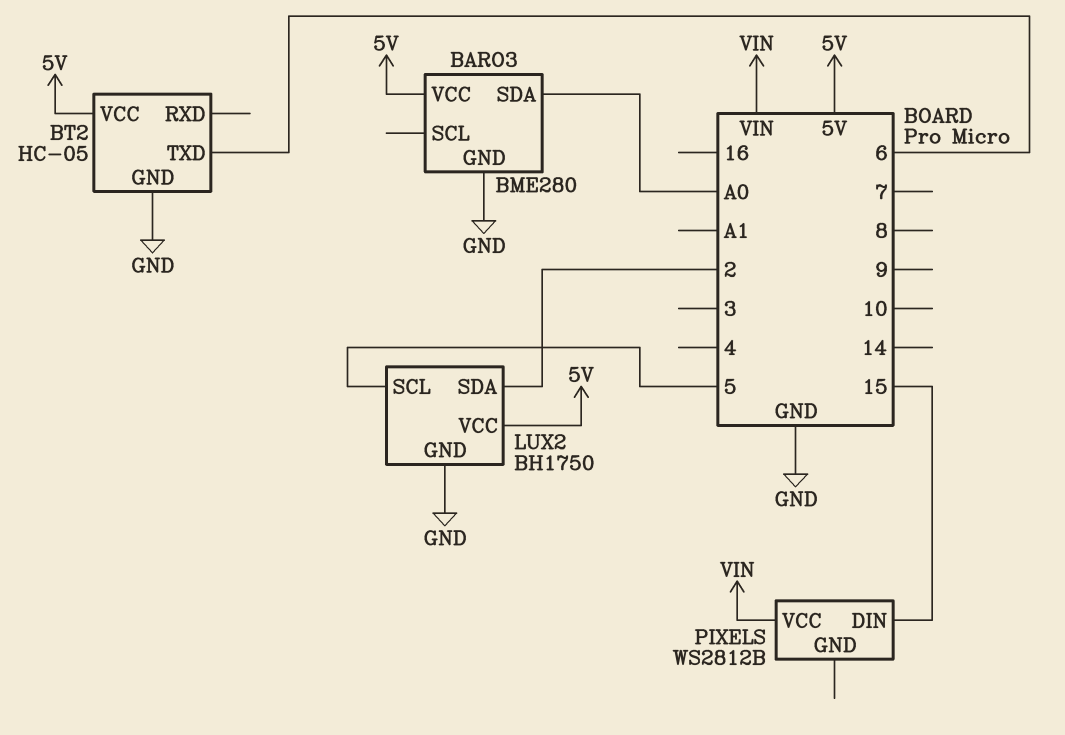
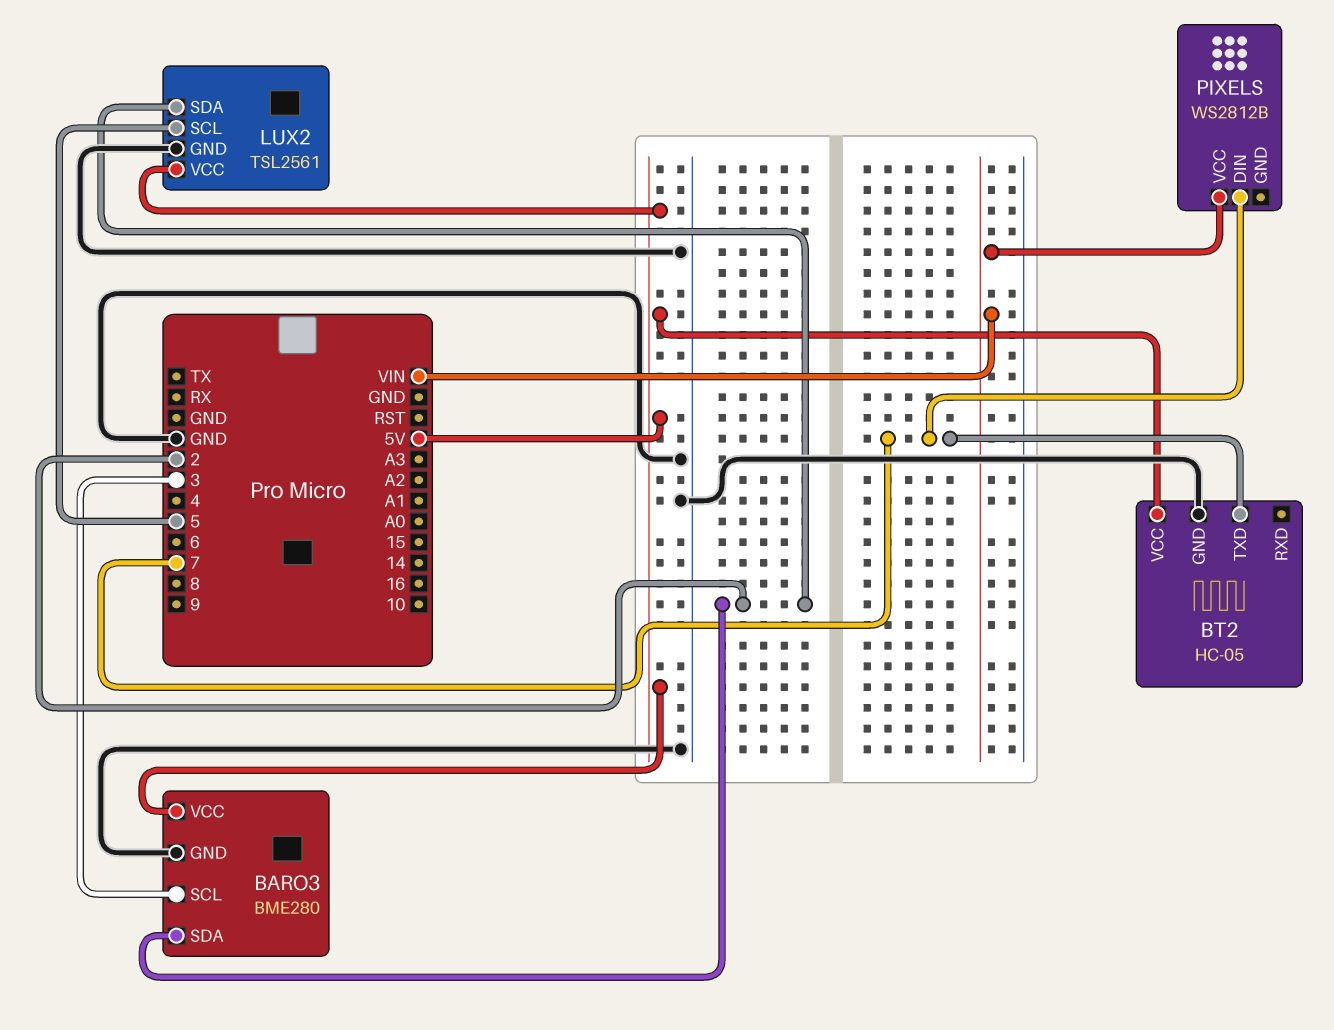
BARO3 pin SCL: none -> 3
BARO3 pin SDA: A0 -> 2
BT2 pin TXD: 6 -> 7
LUX2: BH1750 -> TSL2561
PIXELS pin DIN: 15 -> 7

